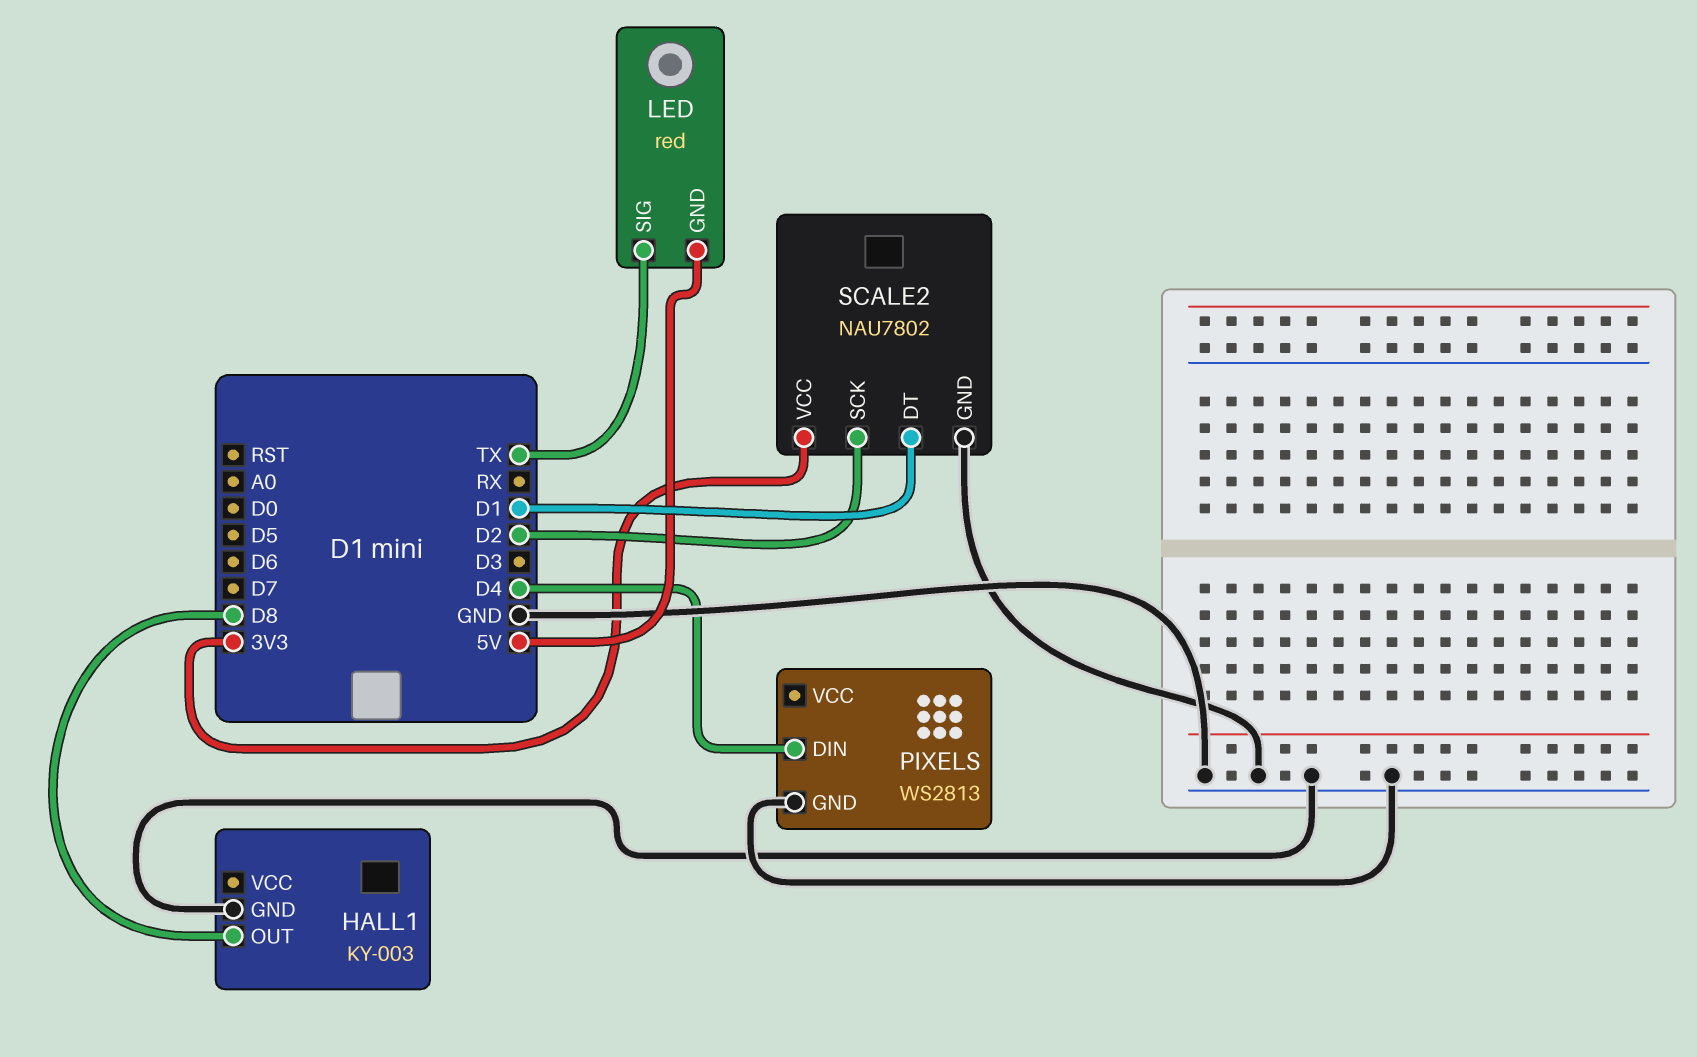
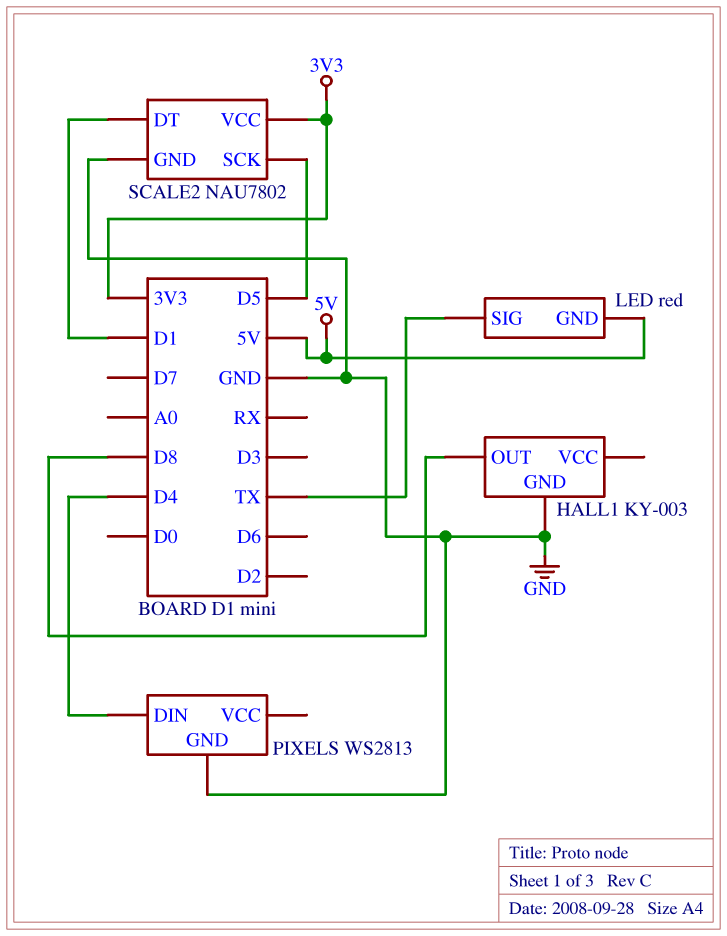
SCALE2 pin SCK: D2 -> D5

